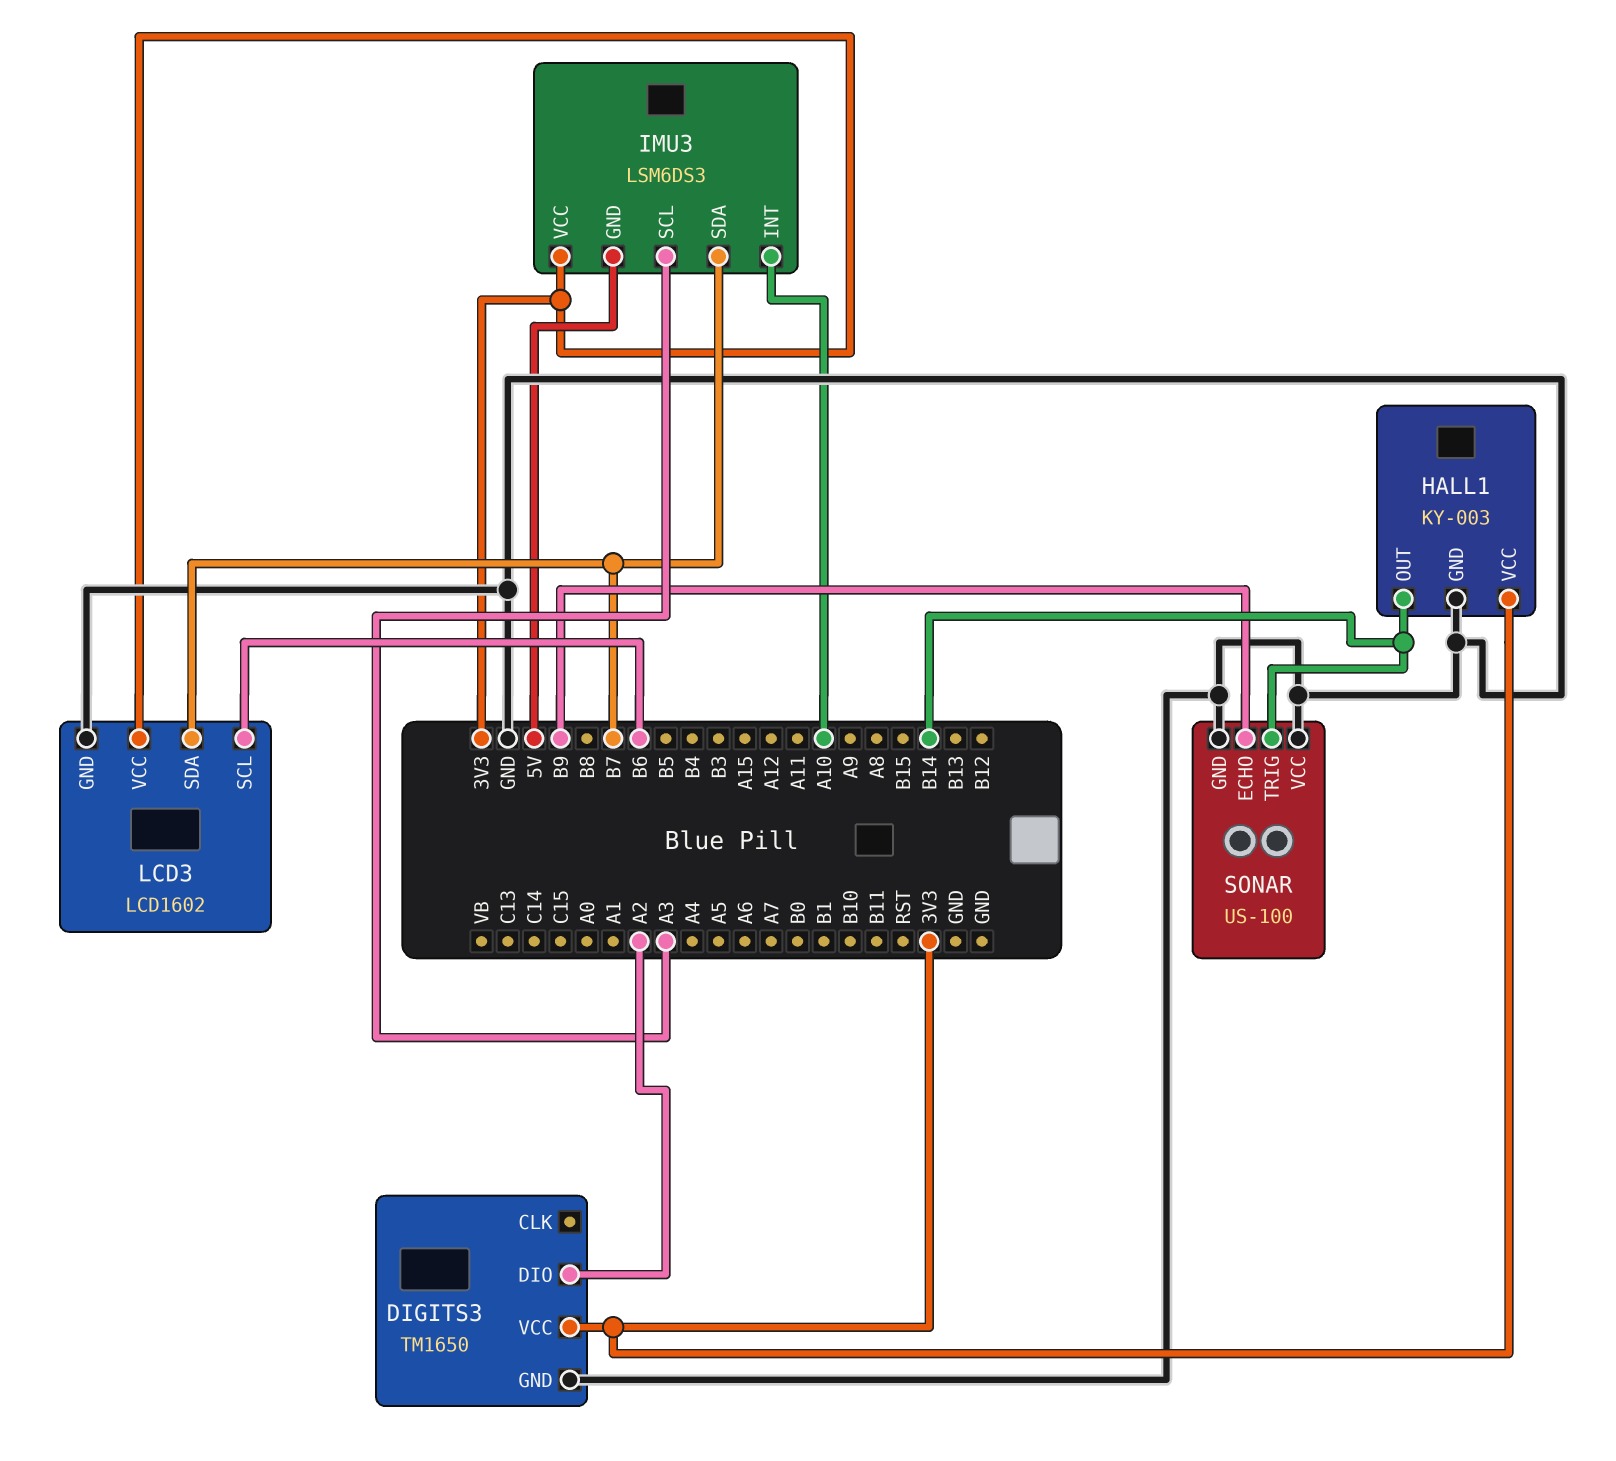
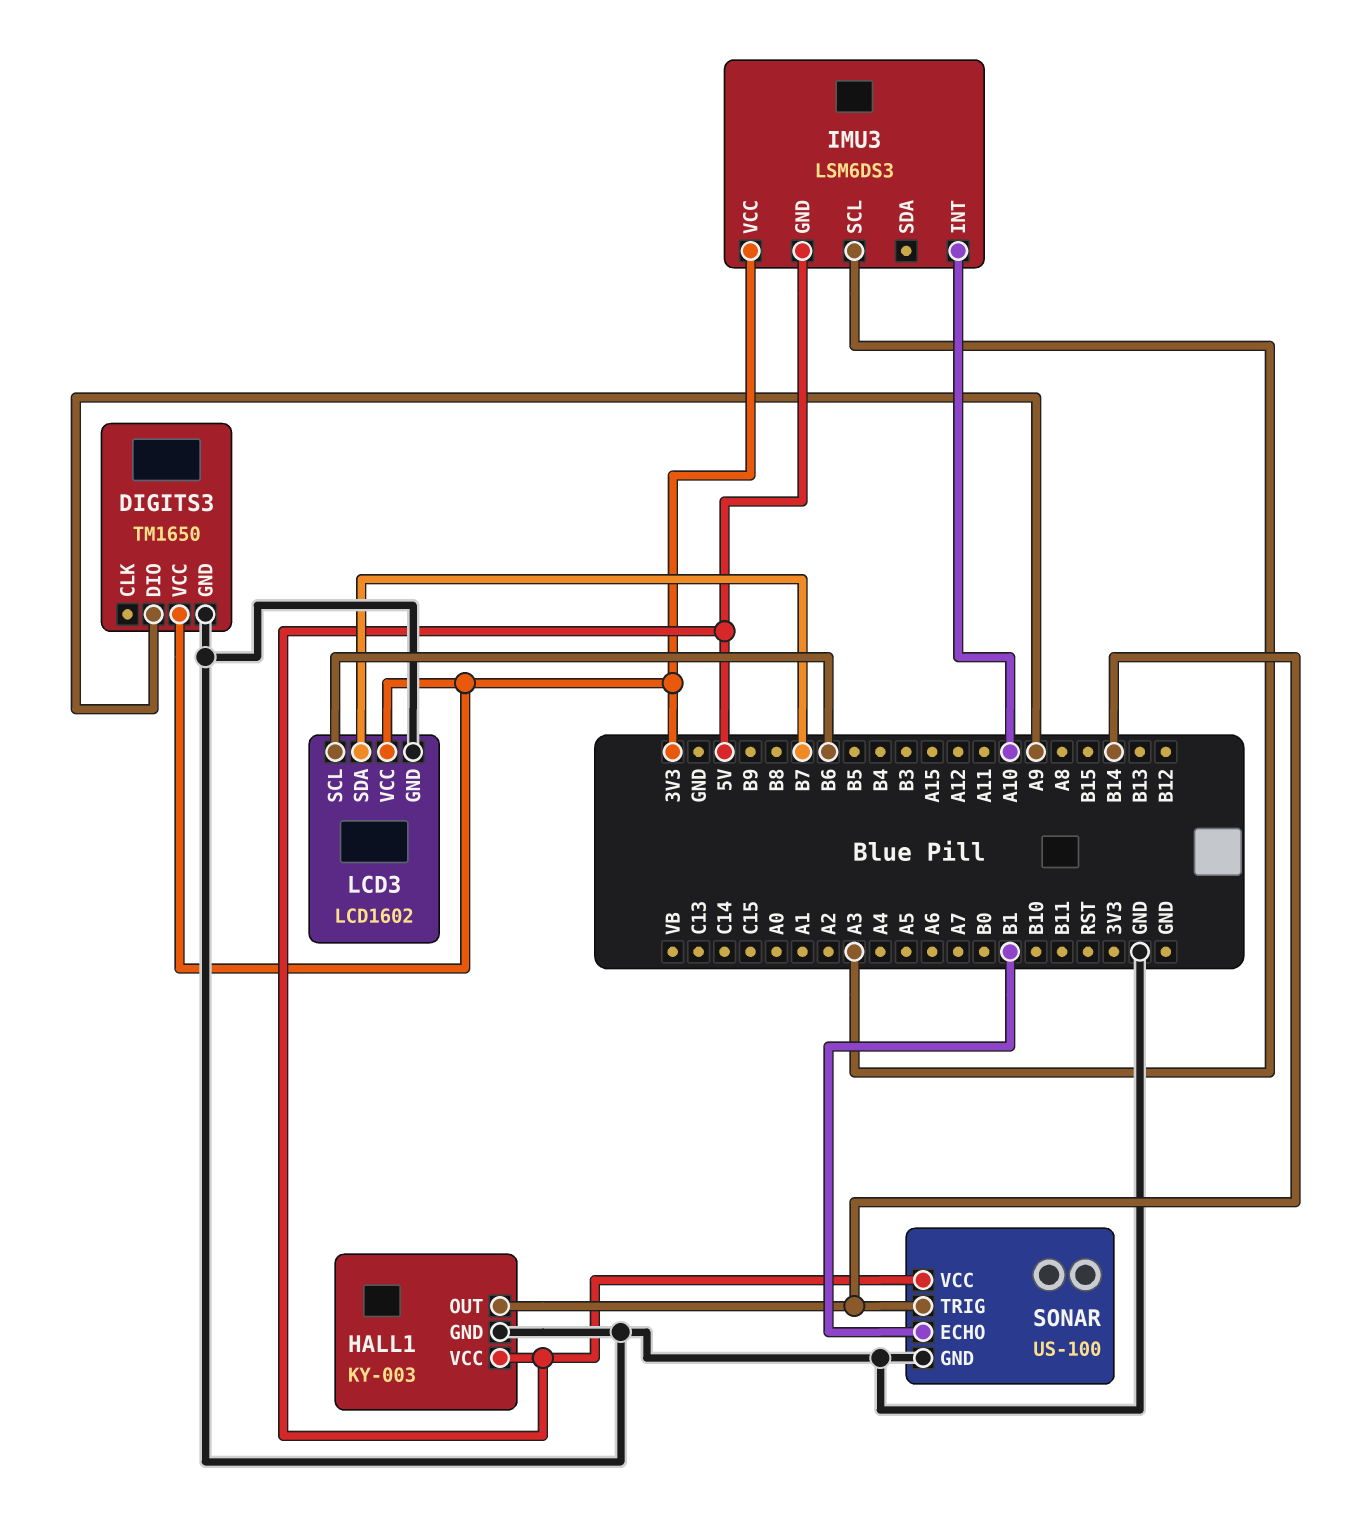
DIGITS3 pin DIO: A2 -> A9
HALL1 pin VCC: 3V3 -> 5V
IMU3 pin SDA: B7 -> none
SONAR pin ECHO: B9 -> B1
SONAR pin VCC: GND -> 5V

